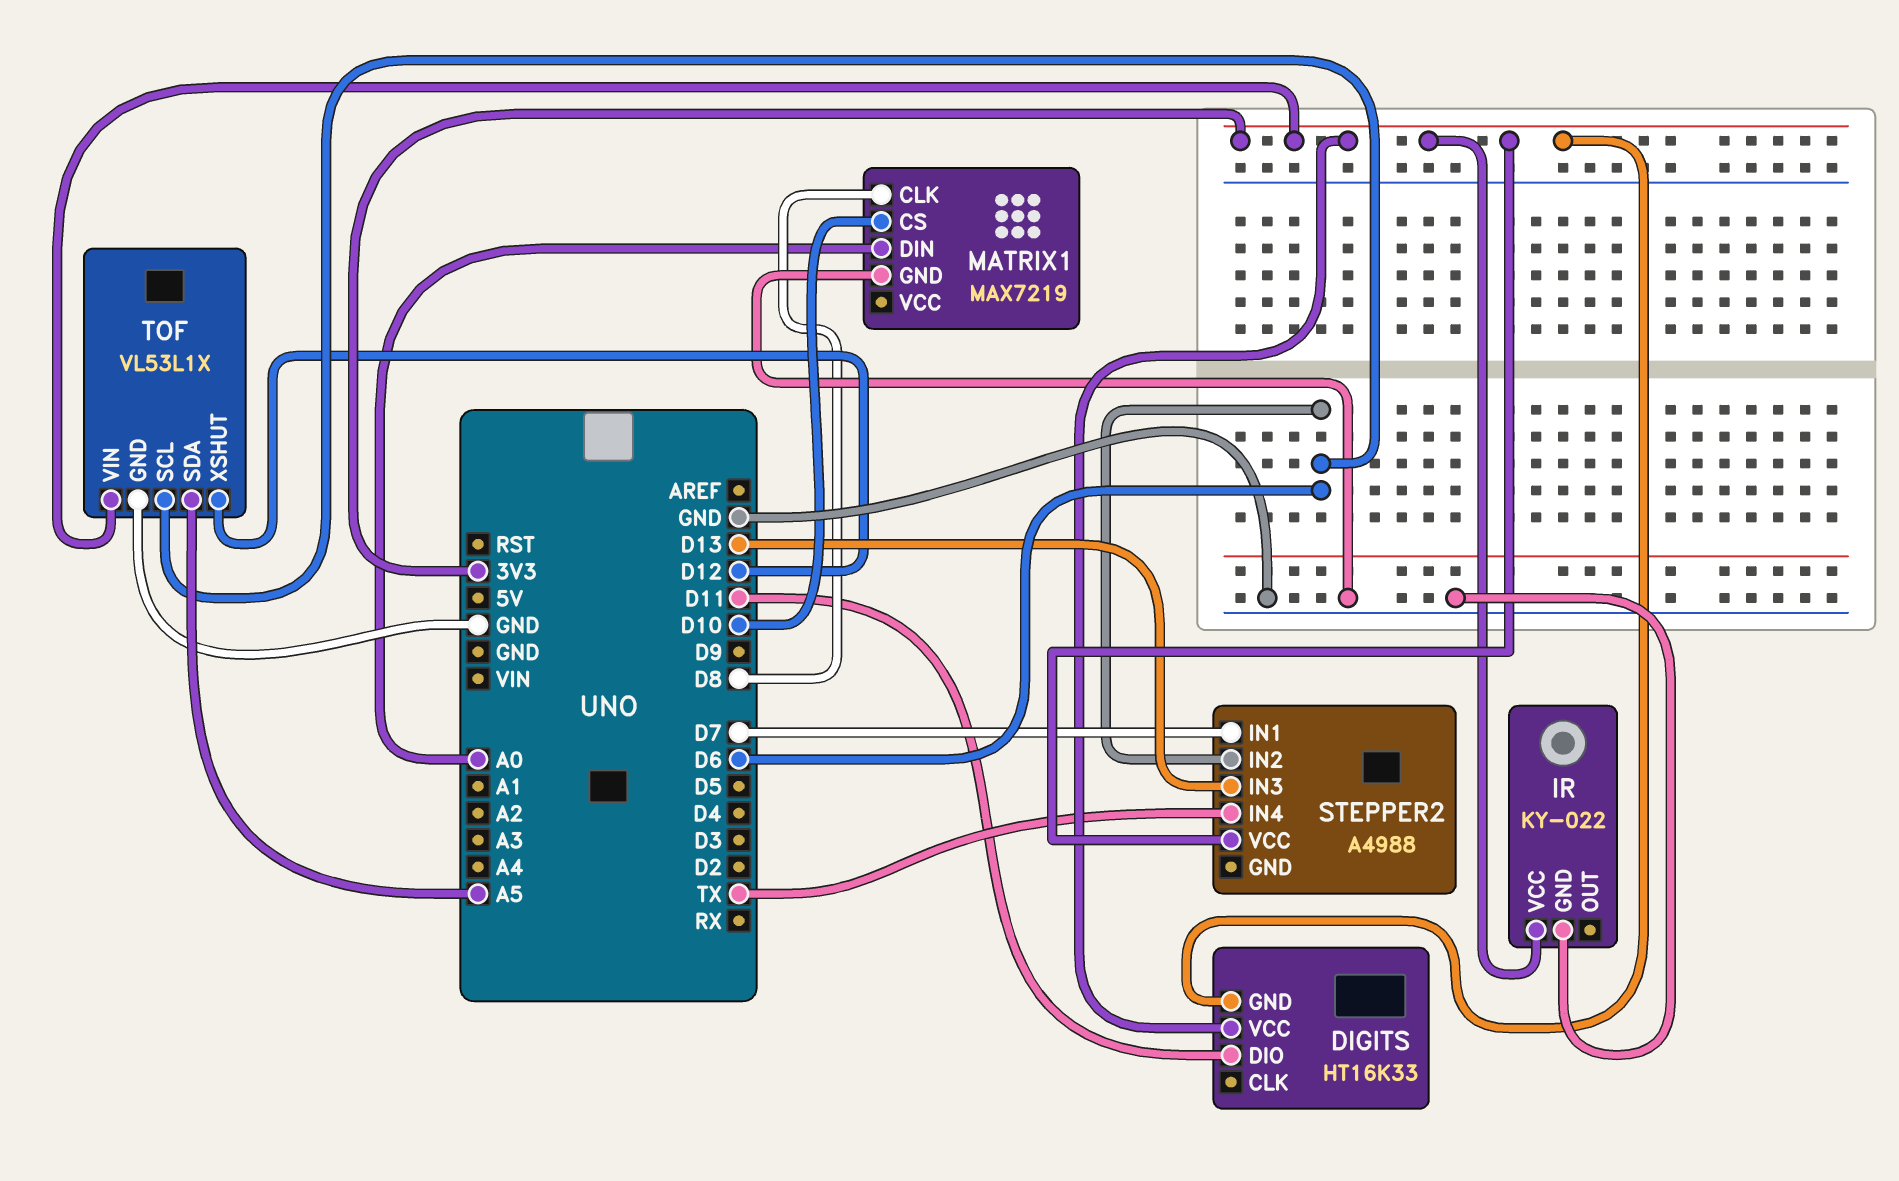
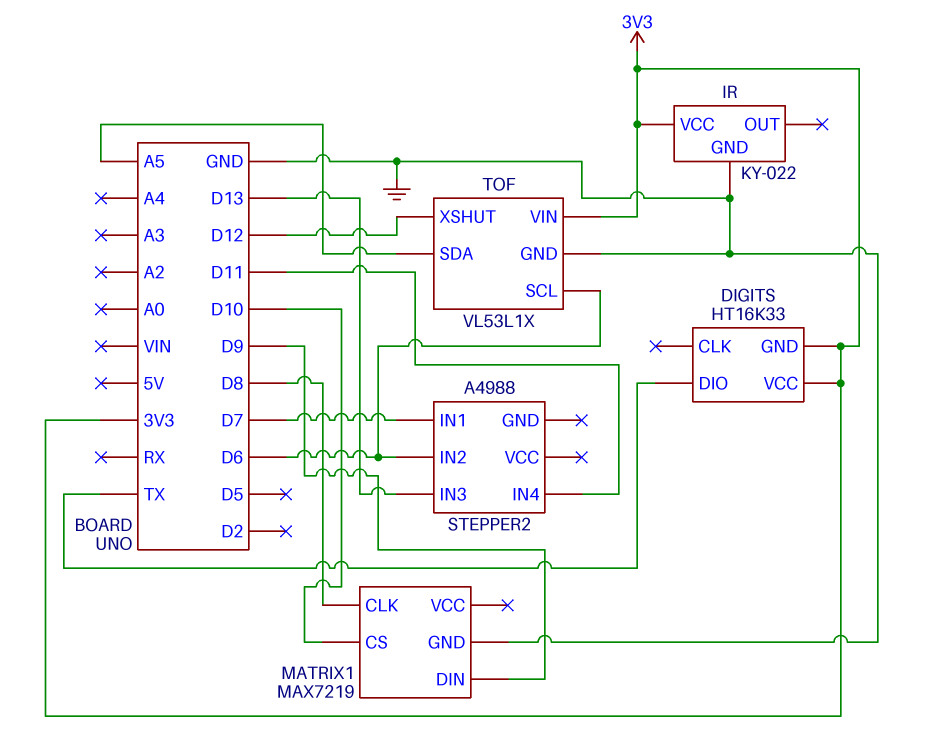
DIGITS pin DIO: D11 -> TX
MATRIX1 pin DIN: A0 -> D9
STEPPER2 pin IN4: TX -> D11
STEPPER2 pin VCC: 3V3 -> none

